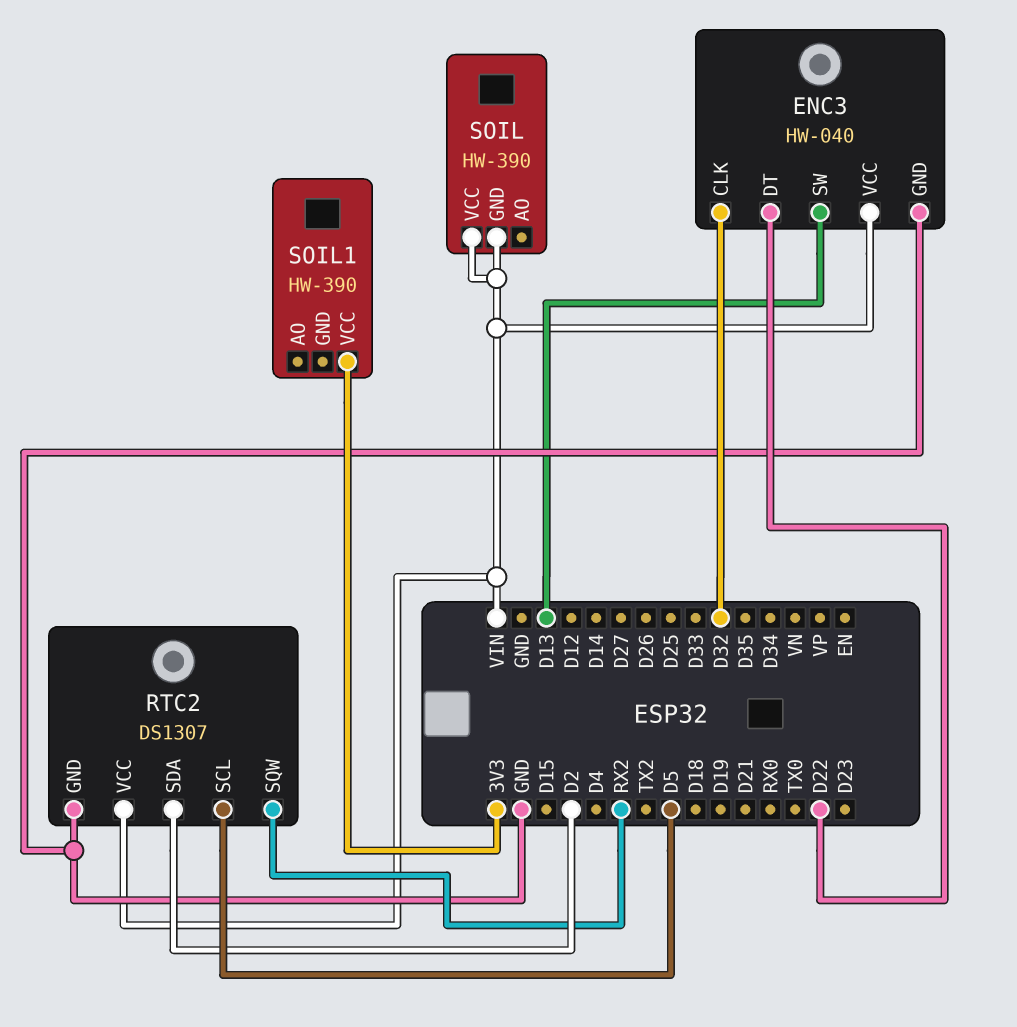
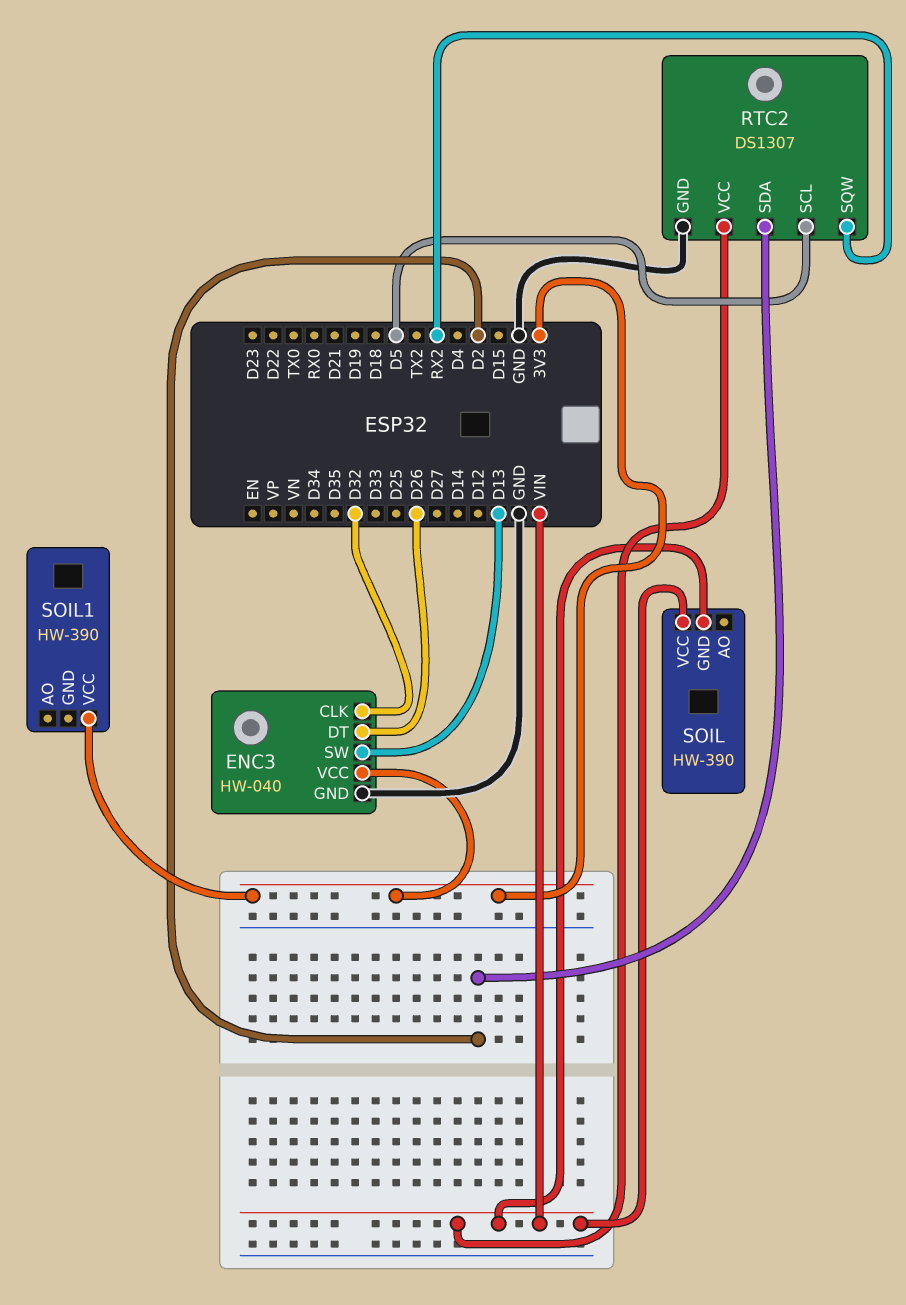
ENC3 pin DT: D22 -> D26
ENC3 pin VCC: VIN -> 3V3

